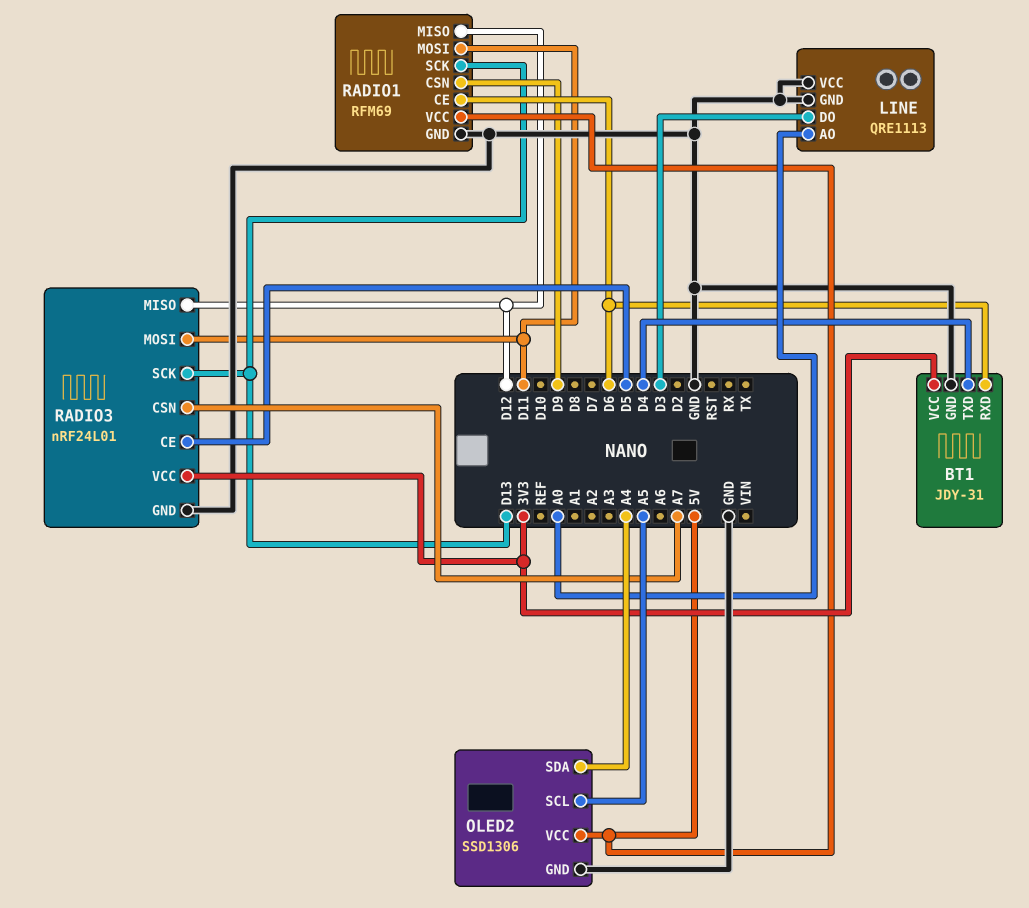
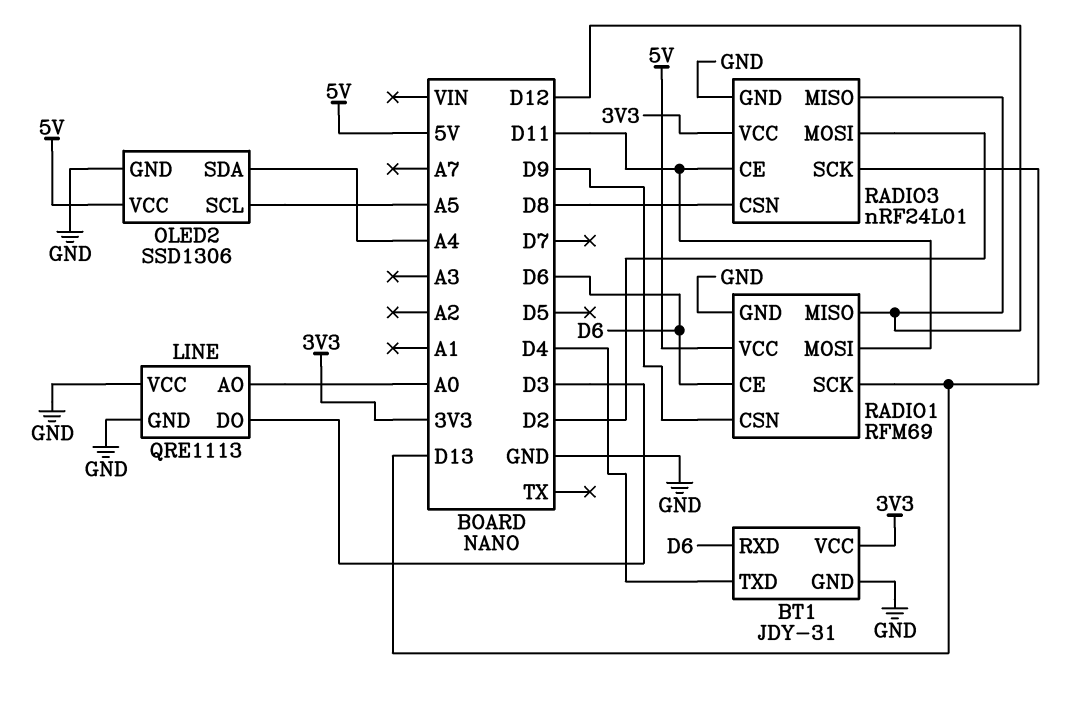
RADIO3 pin CE: D5 -> D11
RADIO3 pin CSN: A7 -> D8
RADIO3 pin MOSI: D11 -> D2

